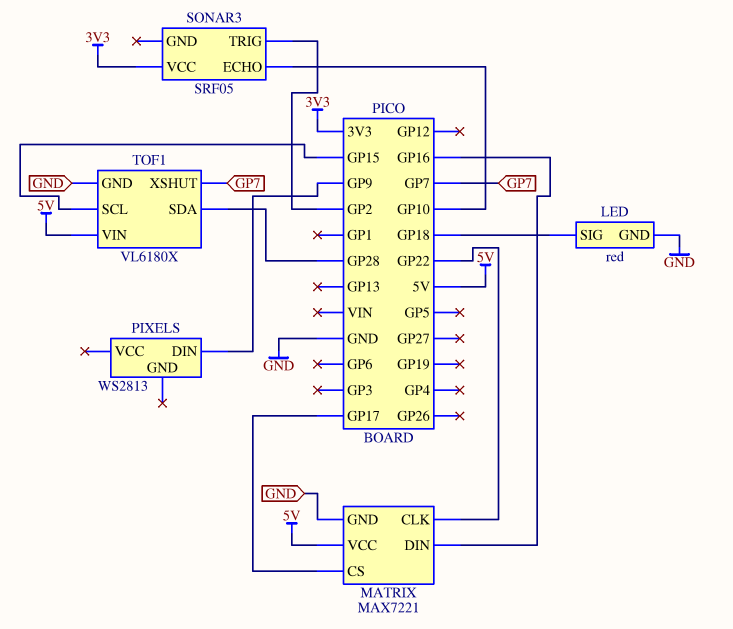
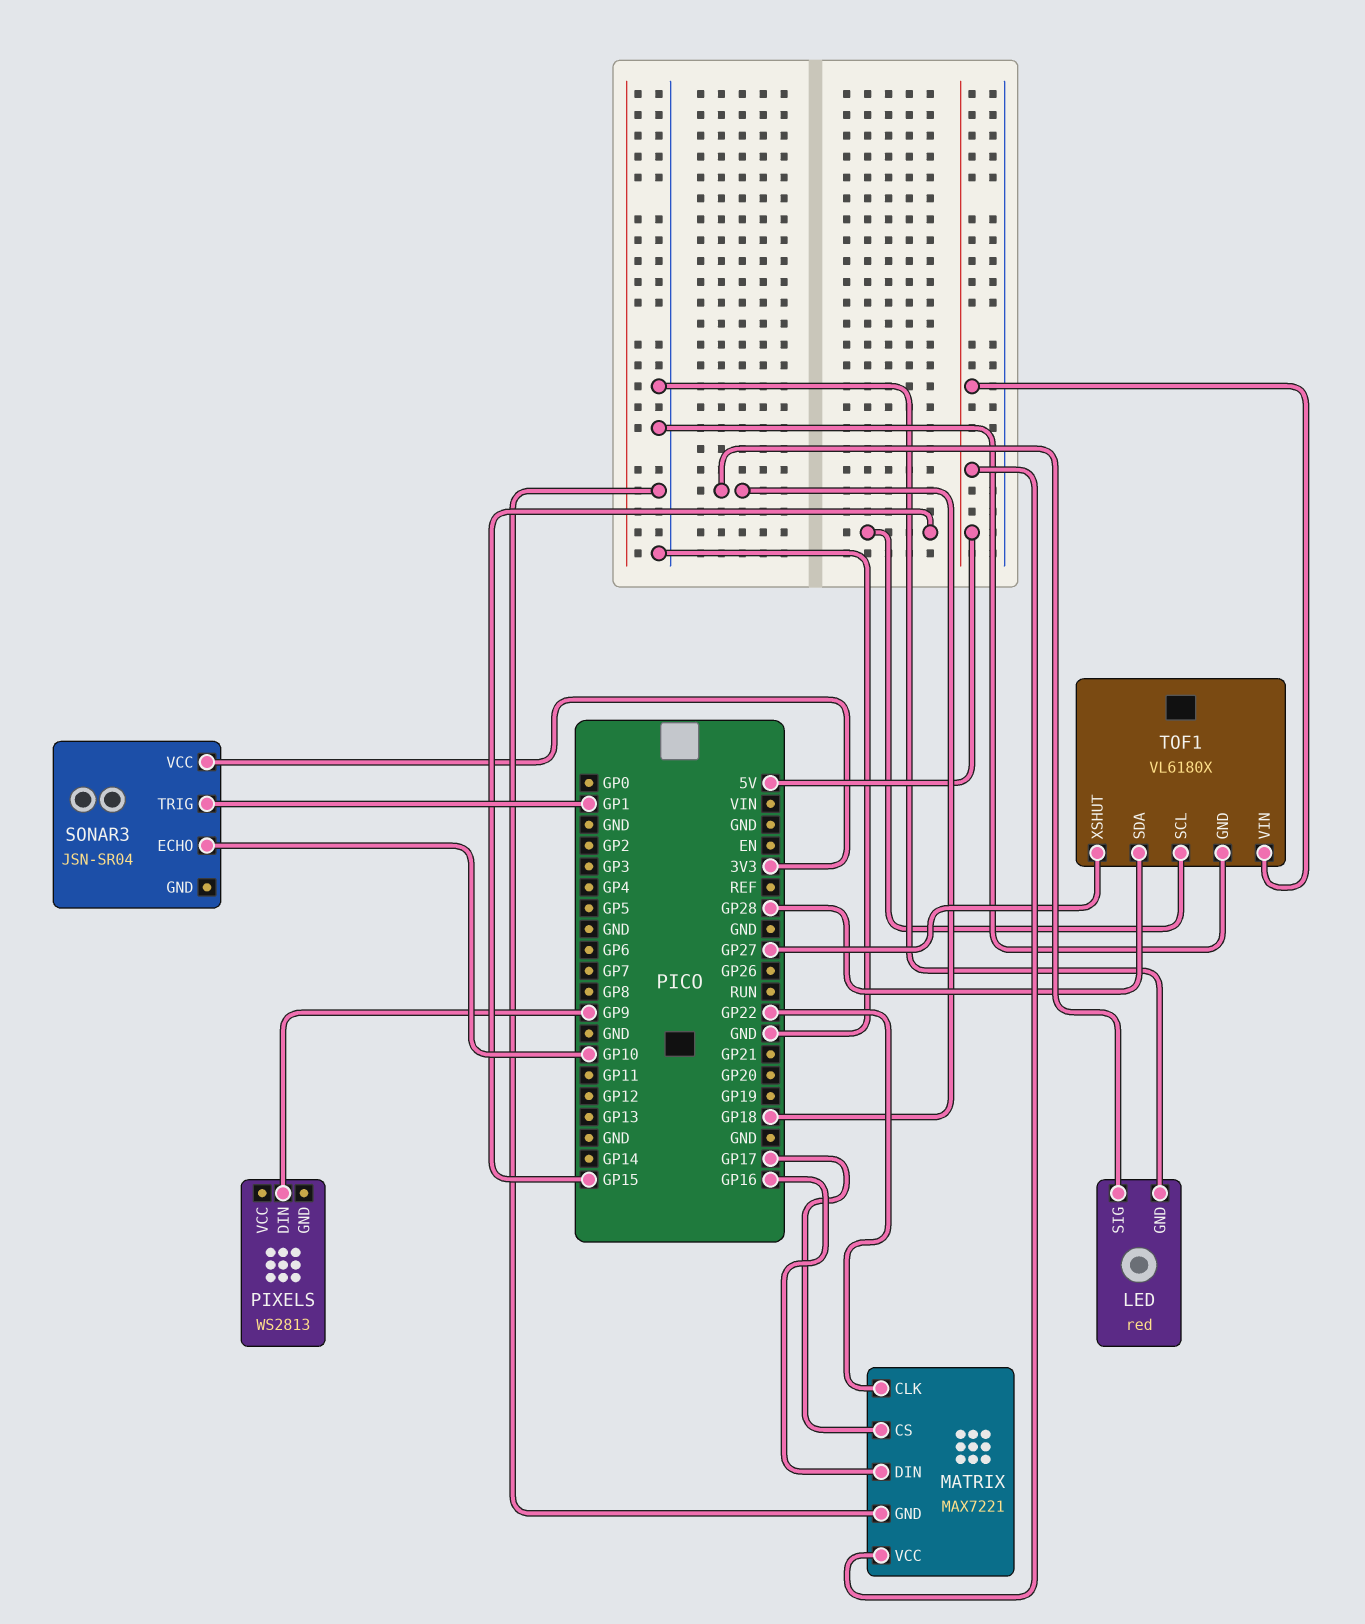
SONAR3: SRF05 -> JSN-SR04
SONAR3 pin TRIG: GP2 -> GP1
TOF1 pin XSHUT: GP7 -> GP27

